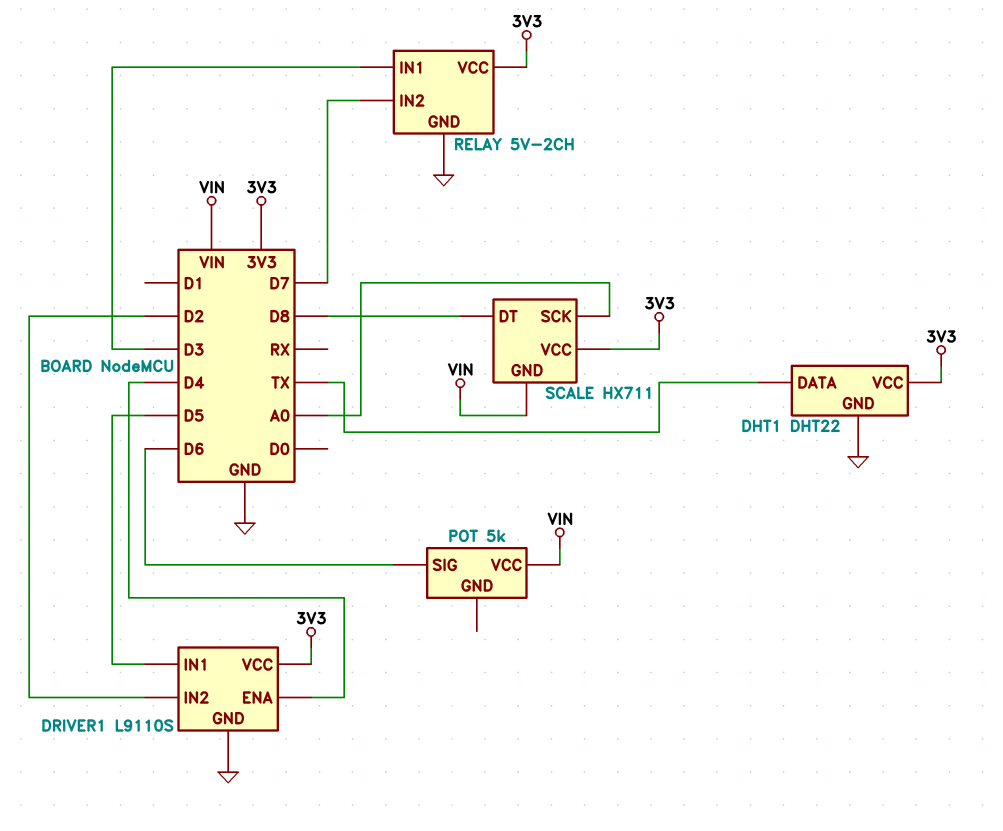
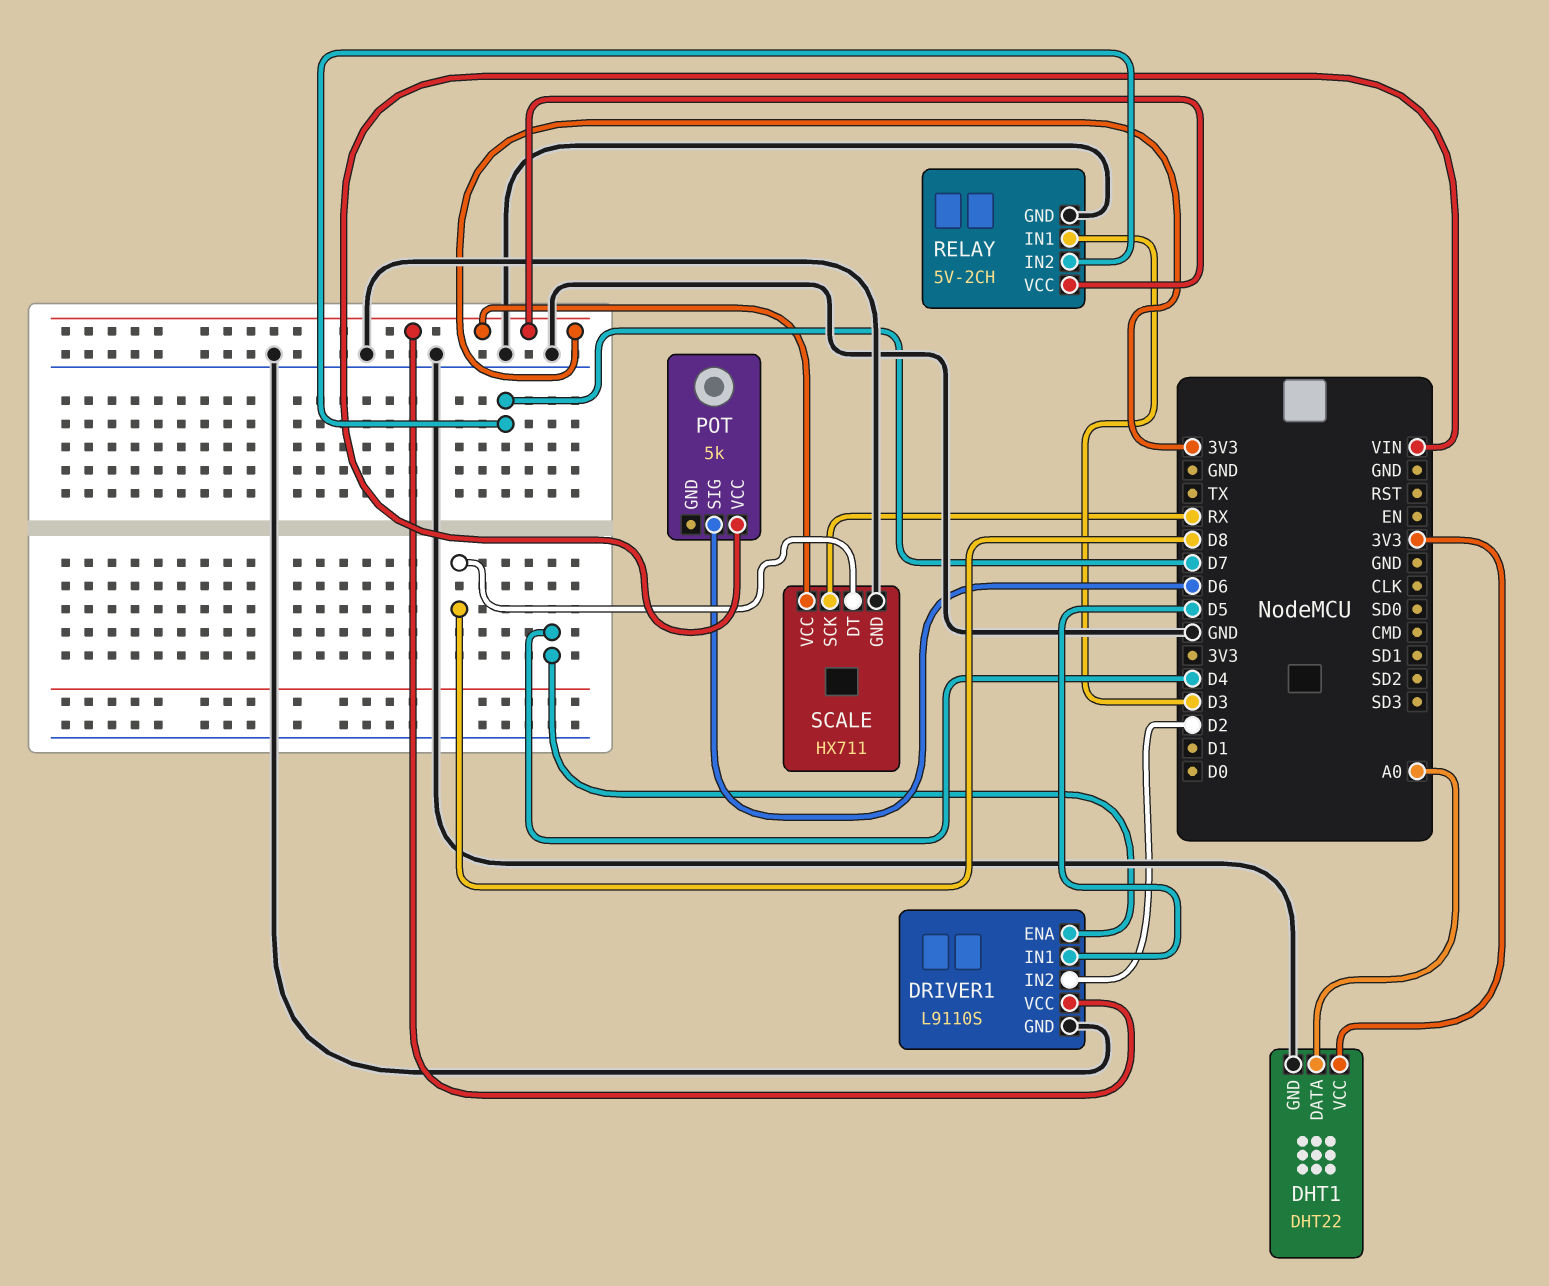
DHT1 pin DATA: TX -> A0
SCALE pin GND: VIN -> GND
SCALE pin SCK: A0 -> RX

